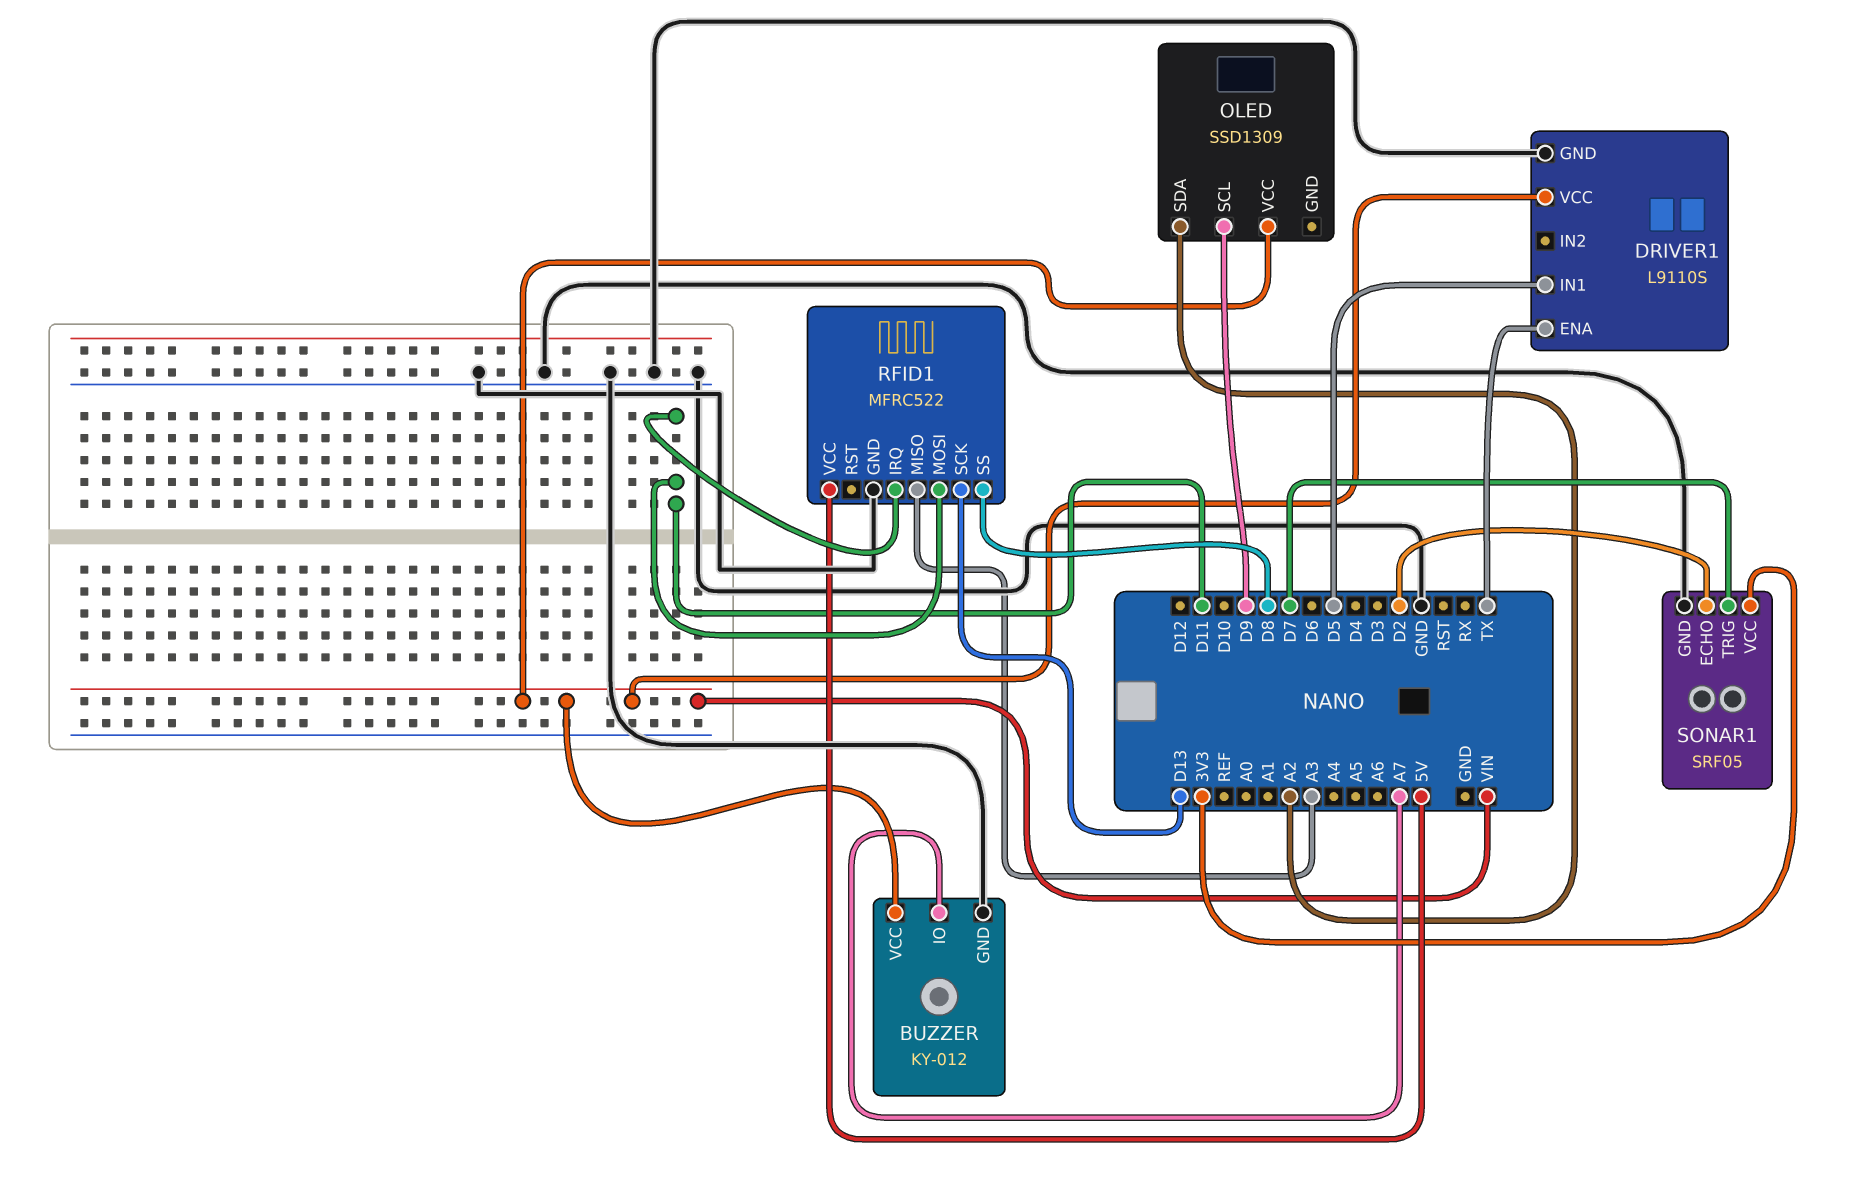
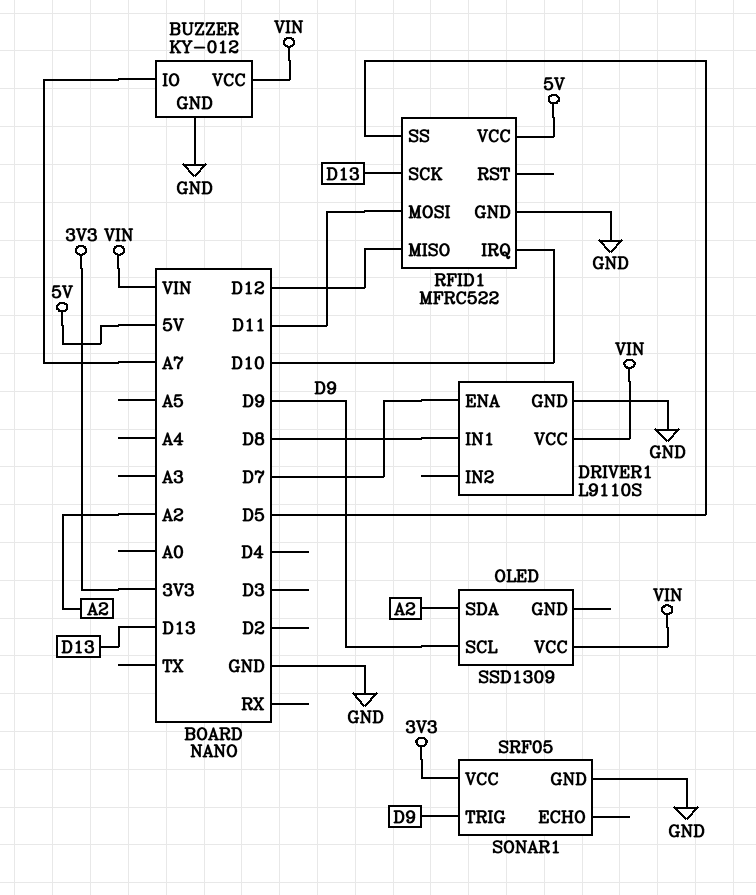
DRIVER1 pin ENA: TX -> D7
DRIVER1 pin IN1: D5 -> D8
RFID1 pin IRQ: D11 -> D10
RFID1 pin MISO: A3 -> D12
RFID1 pin SS: D8 -> D5
SONAR1 pin ECHO: D2 -> none
SONAR1 pin TRIG: D7 -> D9

